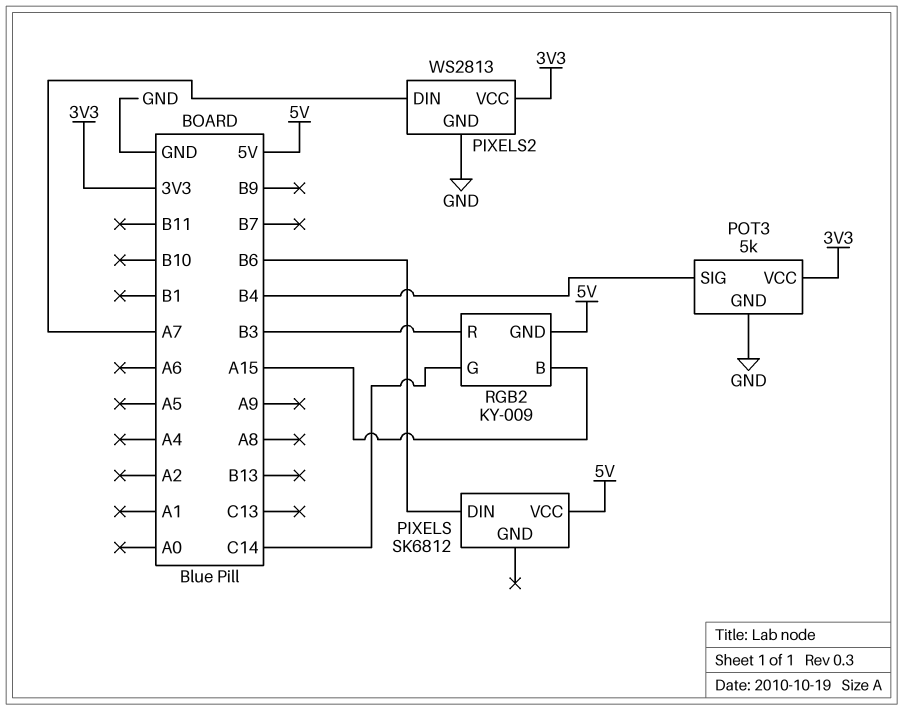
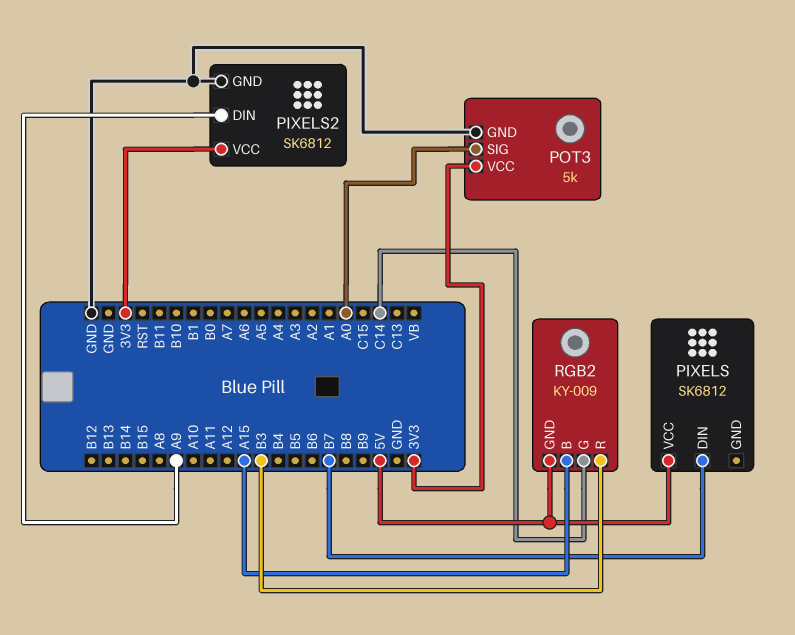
PIXELS pin DIN: B6 -> B7
PIXELS2: WS2813 -> SK6812
PIXELS2 pin DIN: A7 -> A9
POT3 pin SIG: B4 -> A0

